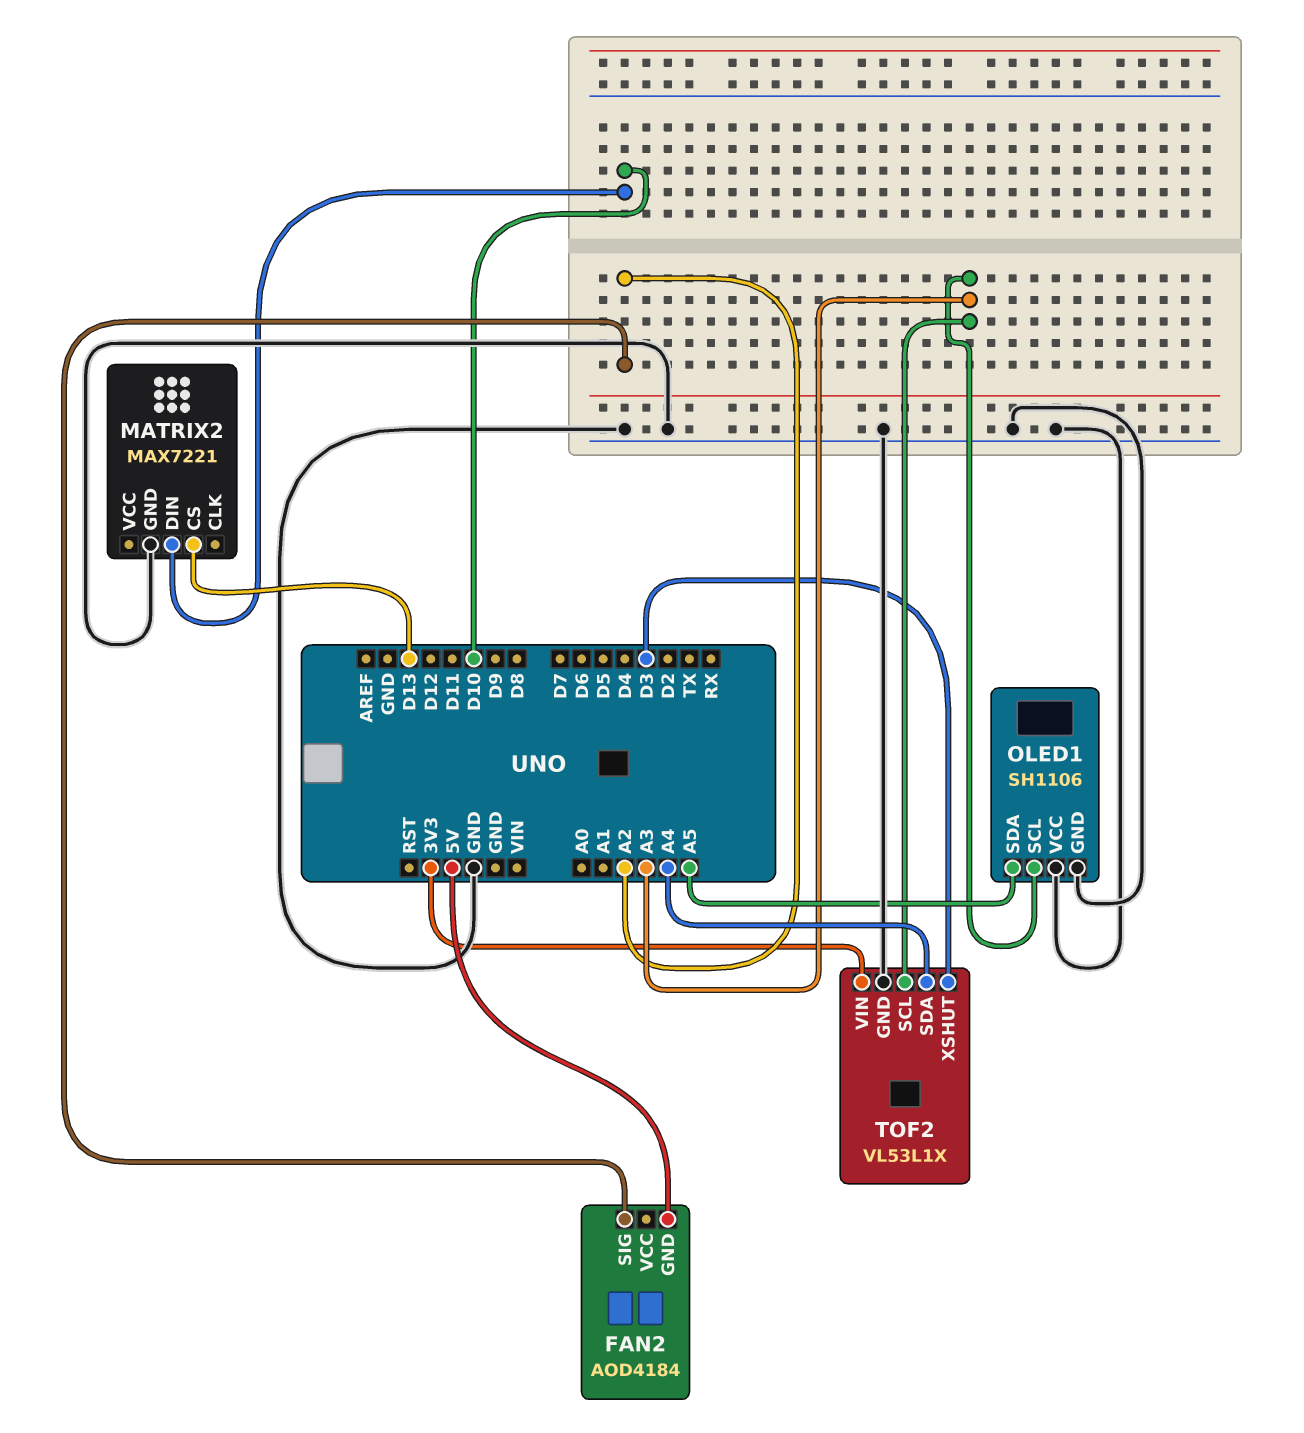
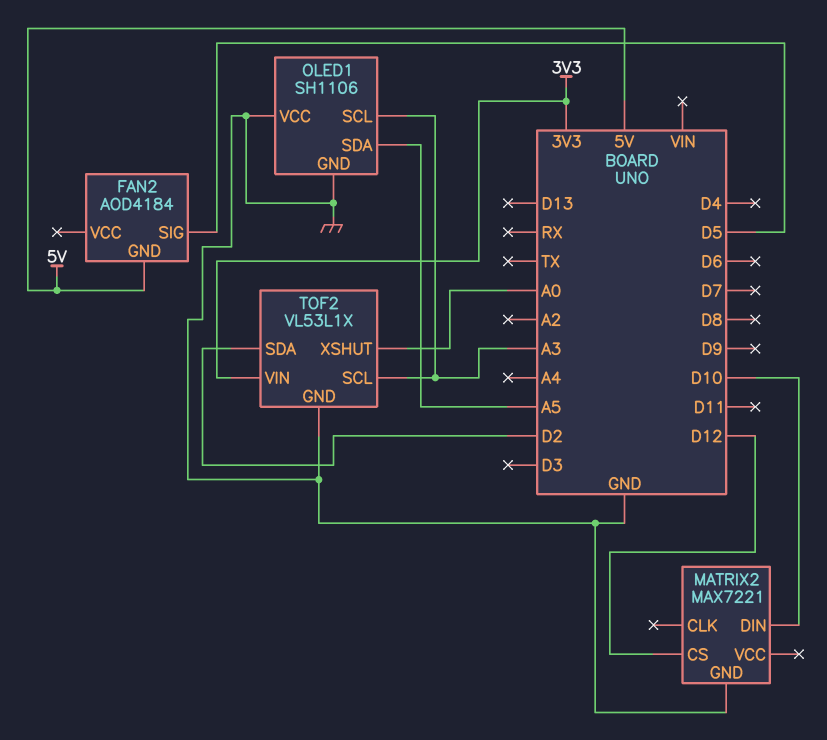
FAN2 pin SIG: A2 -> D5
MATRIX2 pin CS: D13 -> D12
TOF2 pin SDA: A4 -> D2
TOF2 pin XSHUT: D3 -> A0

